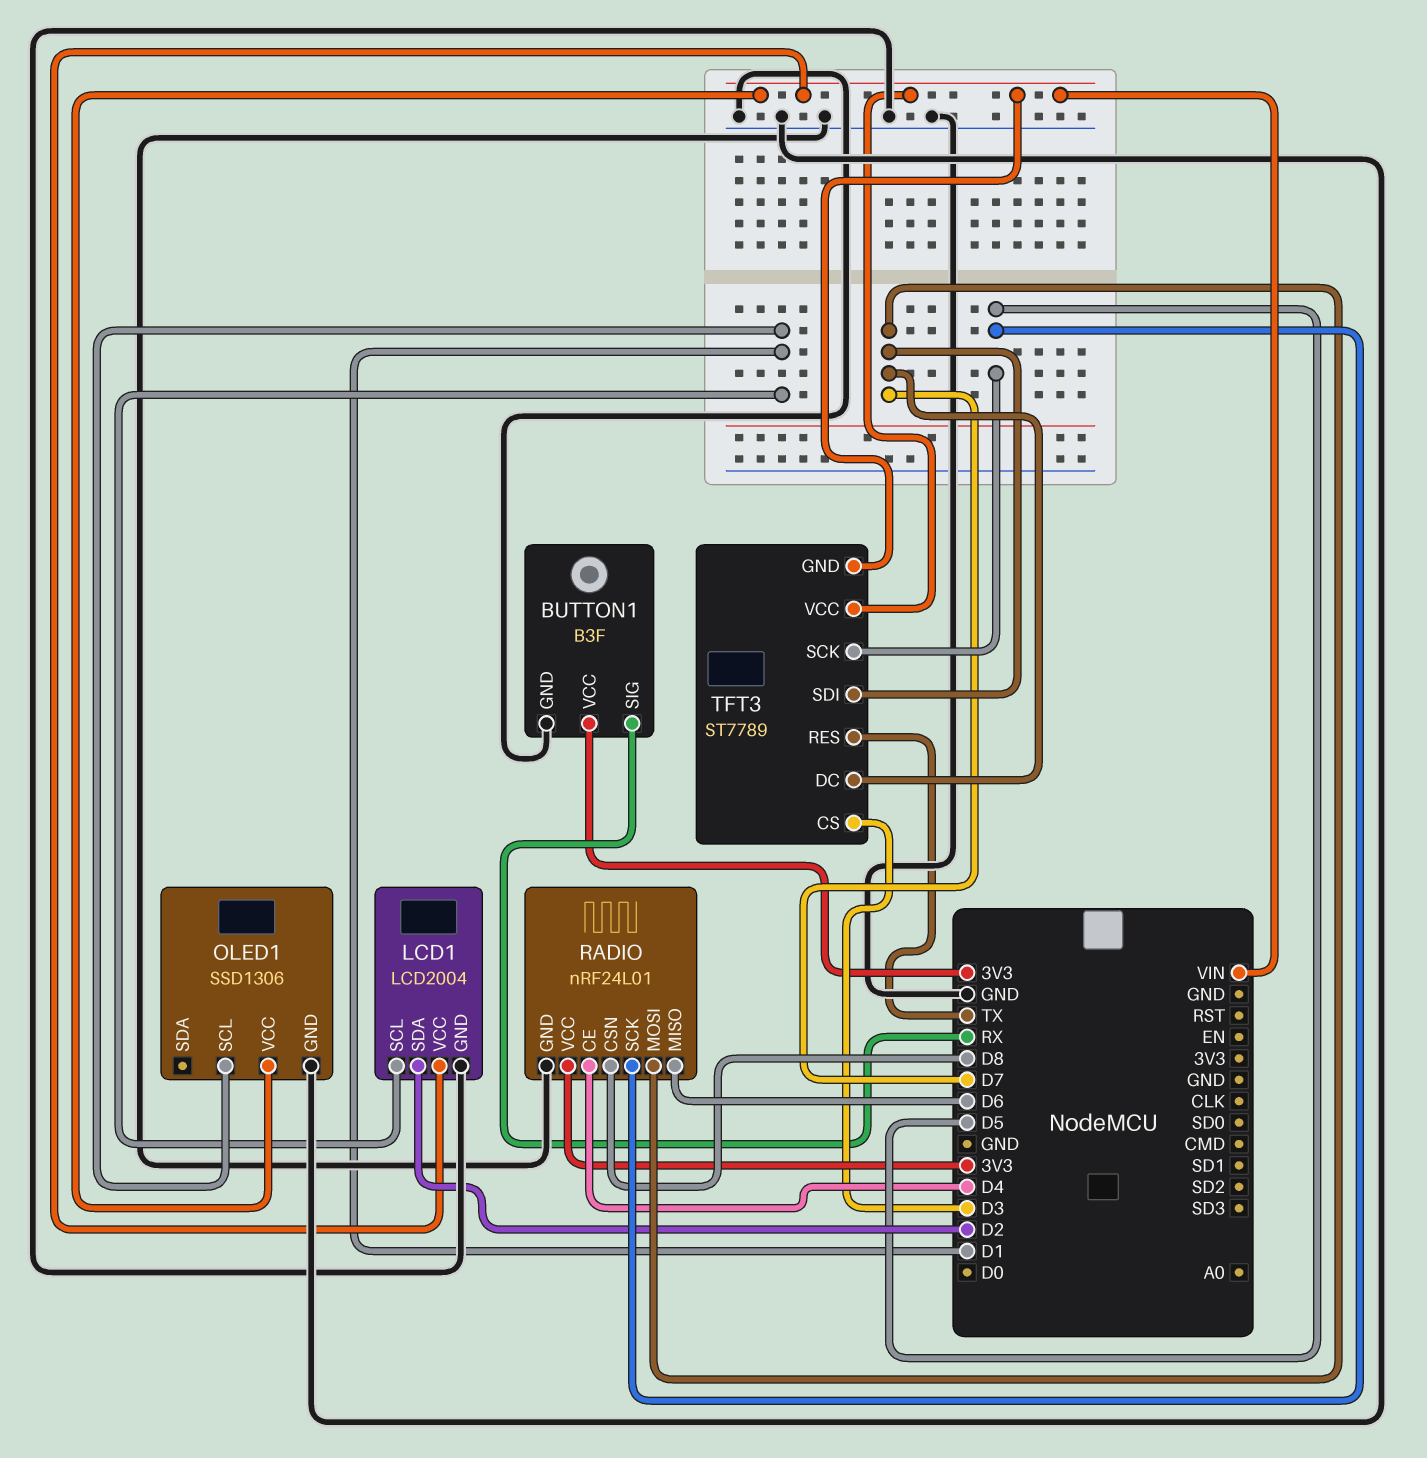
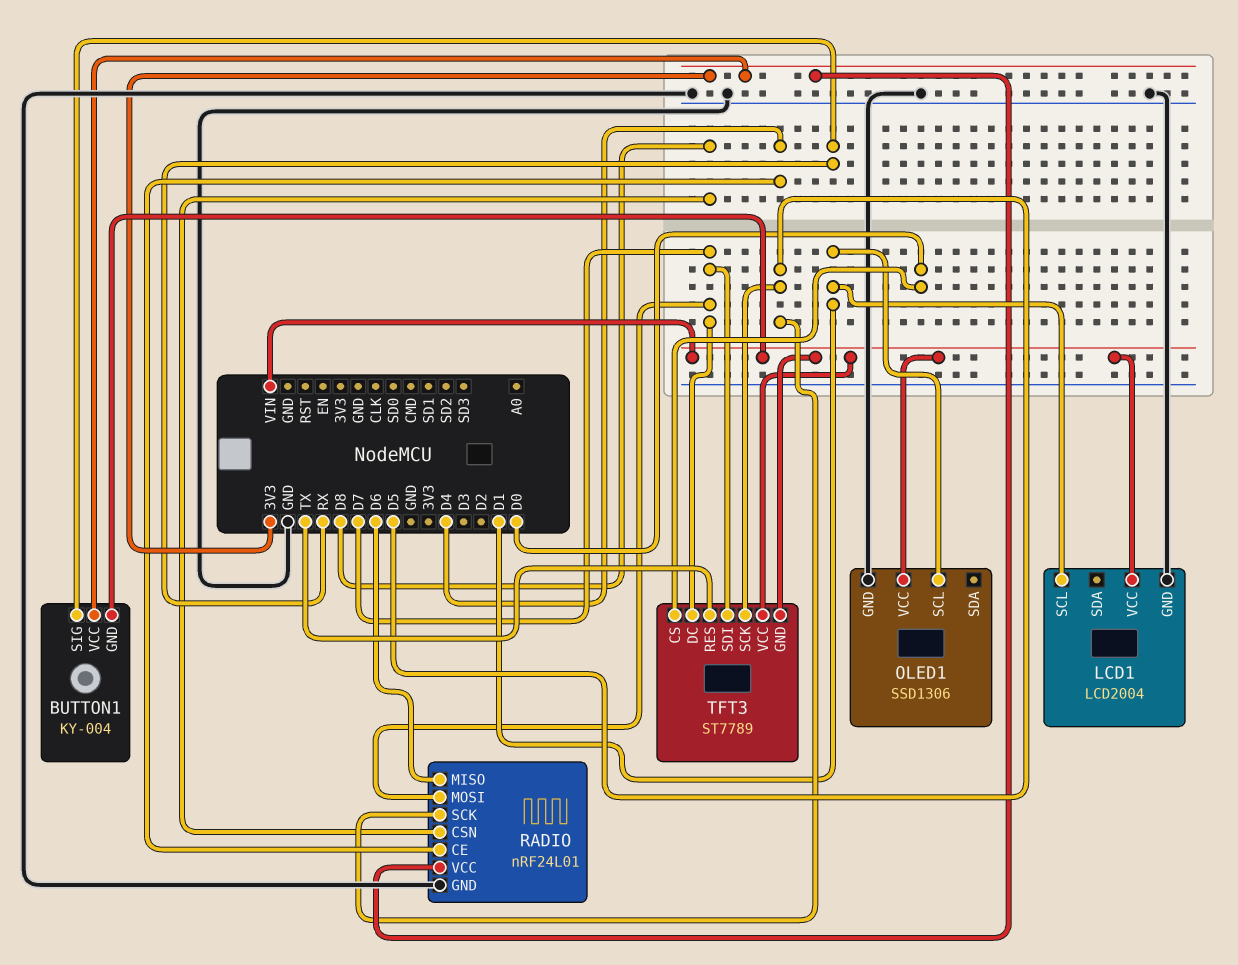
BUTTON1: B3F -> KY-004
BUTTON1 pin GND: GND -> VIN
LCD1 pin SDA: D2 -> none
TFT3 pin CS: D3 -> D0

